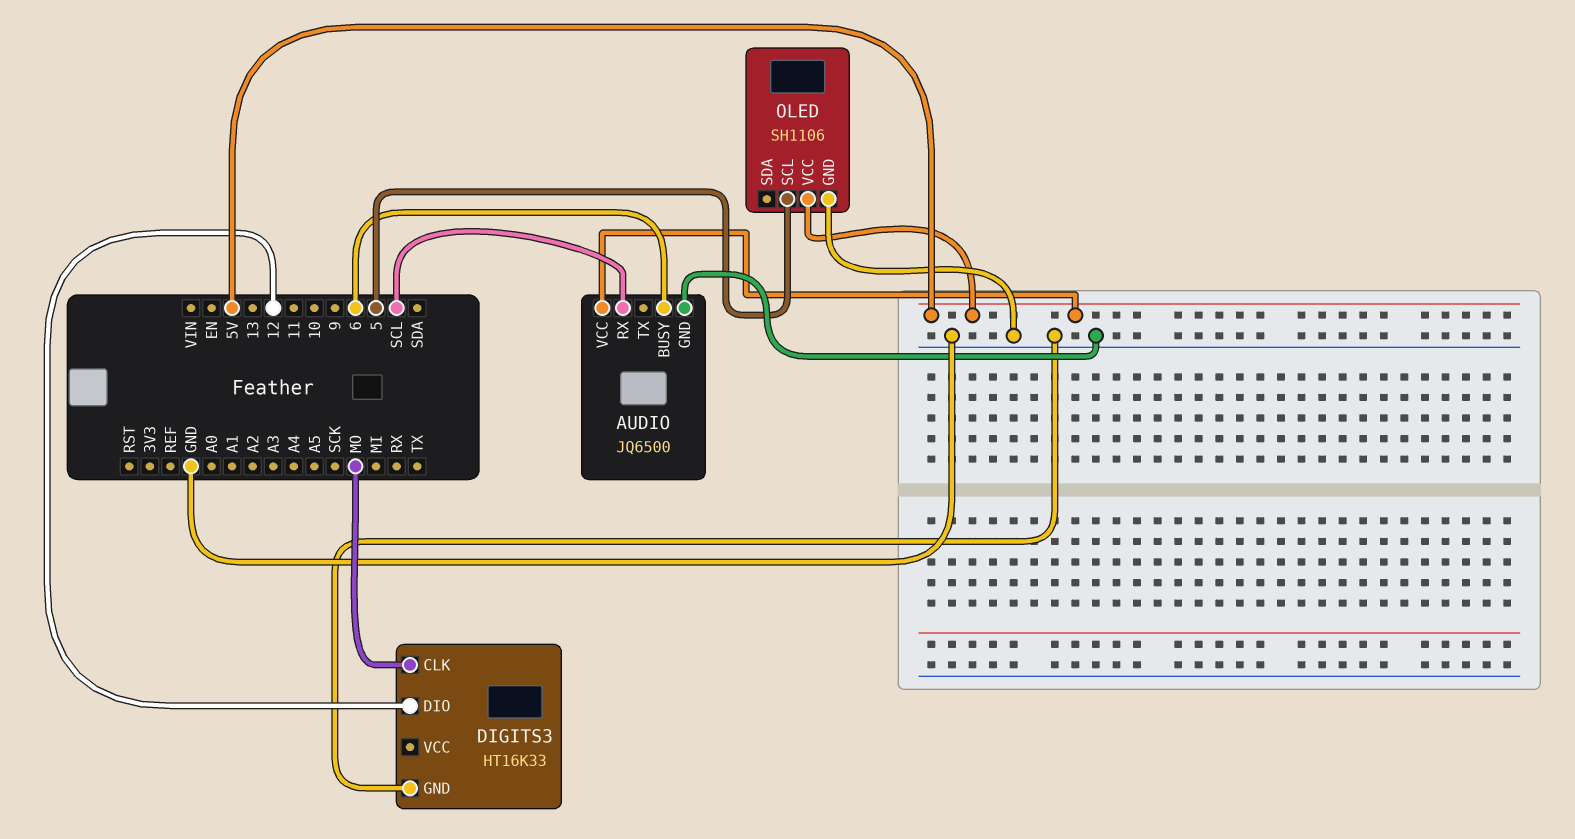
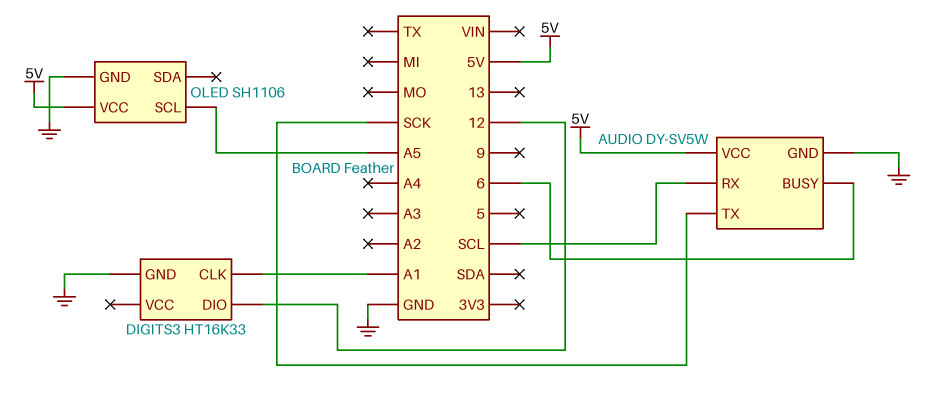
AUDIO: JQ6500 -> DY-SV5W
AUDIO pin TX: none -> SCK
DIGITS3 pin CLK: MO -> A1
OLED pin SCL: 5 -> A5

